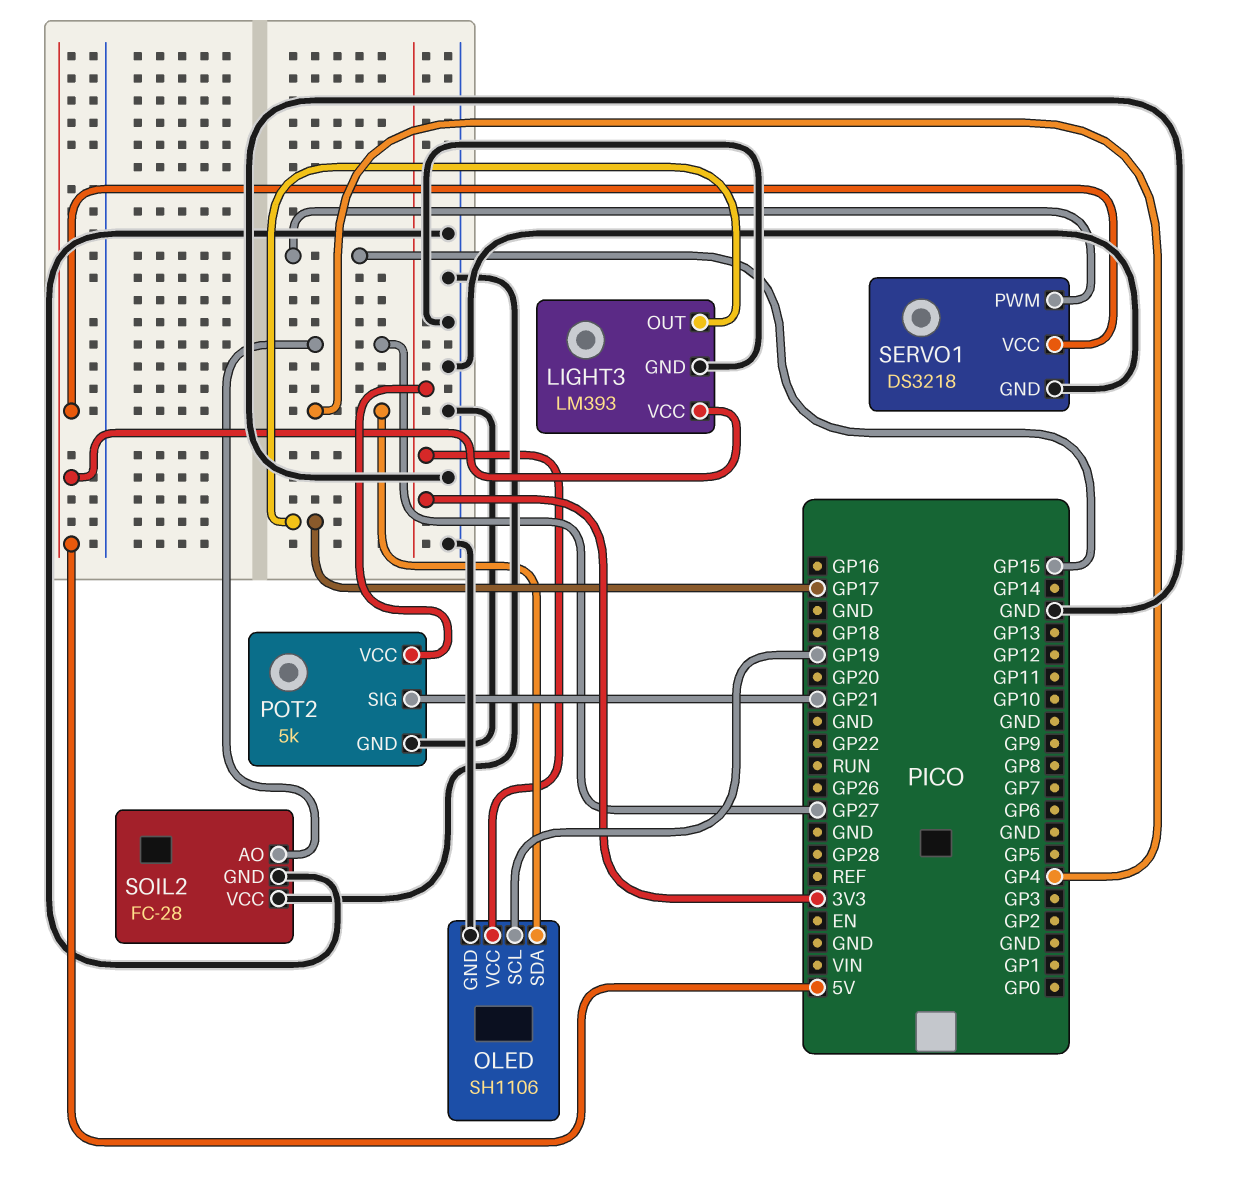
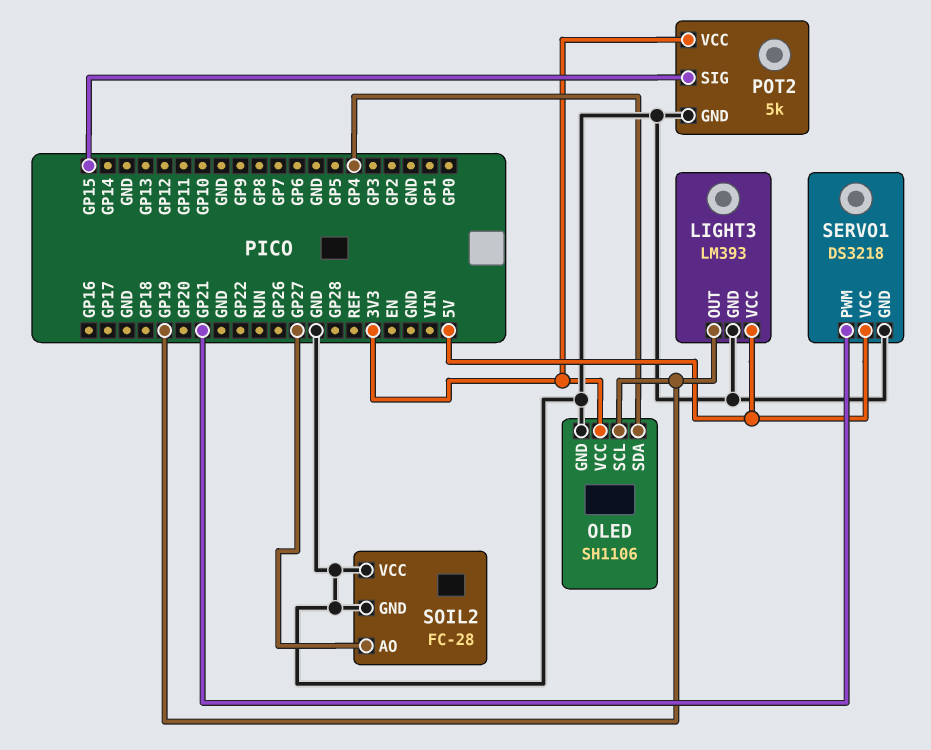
LIGHT3 pin OUT: GP17 -> GP19
POT2 pin SIG: GP21 -> GP15
SERVO1 pin PWM: GP15 -> GP21

